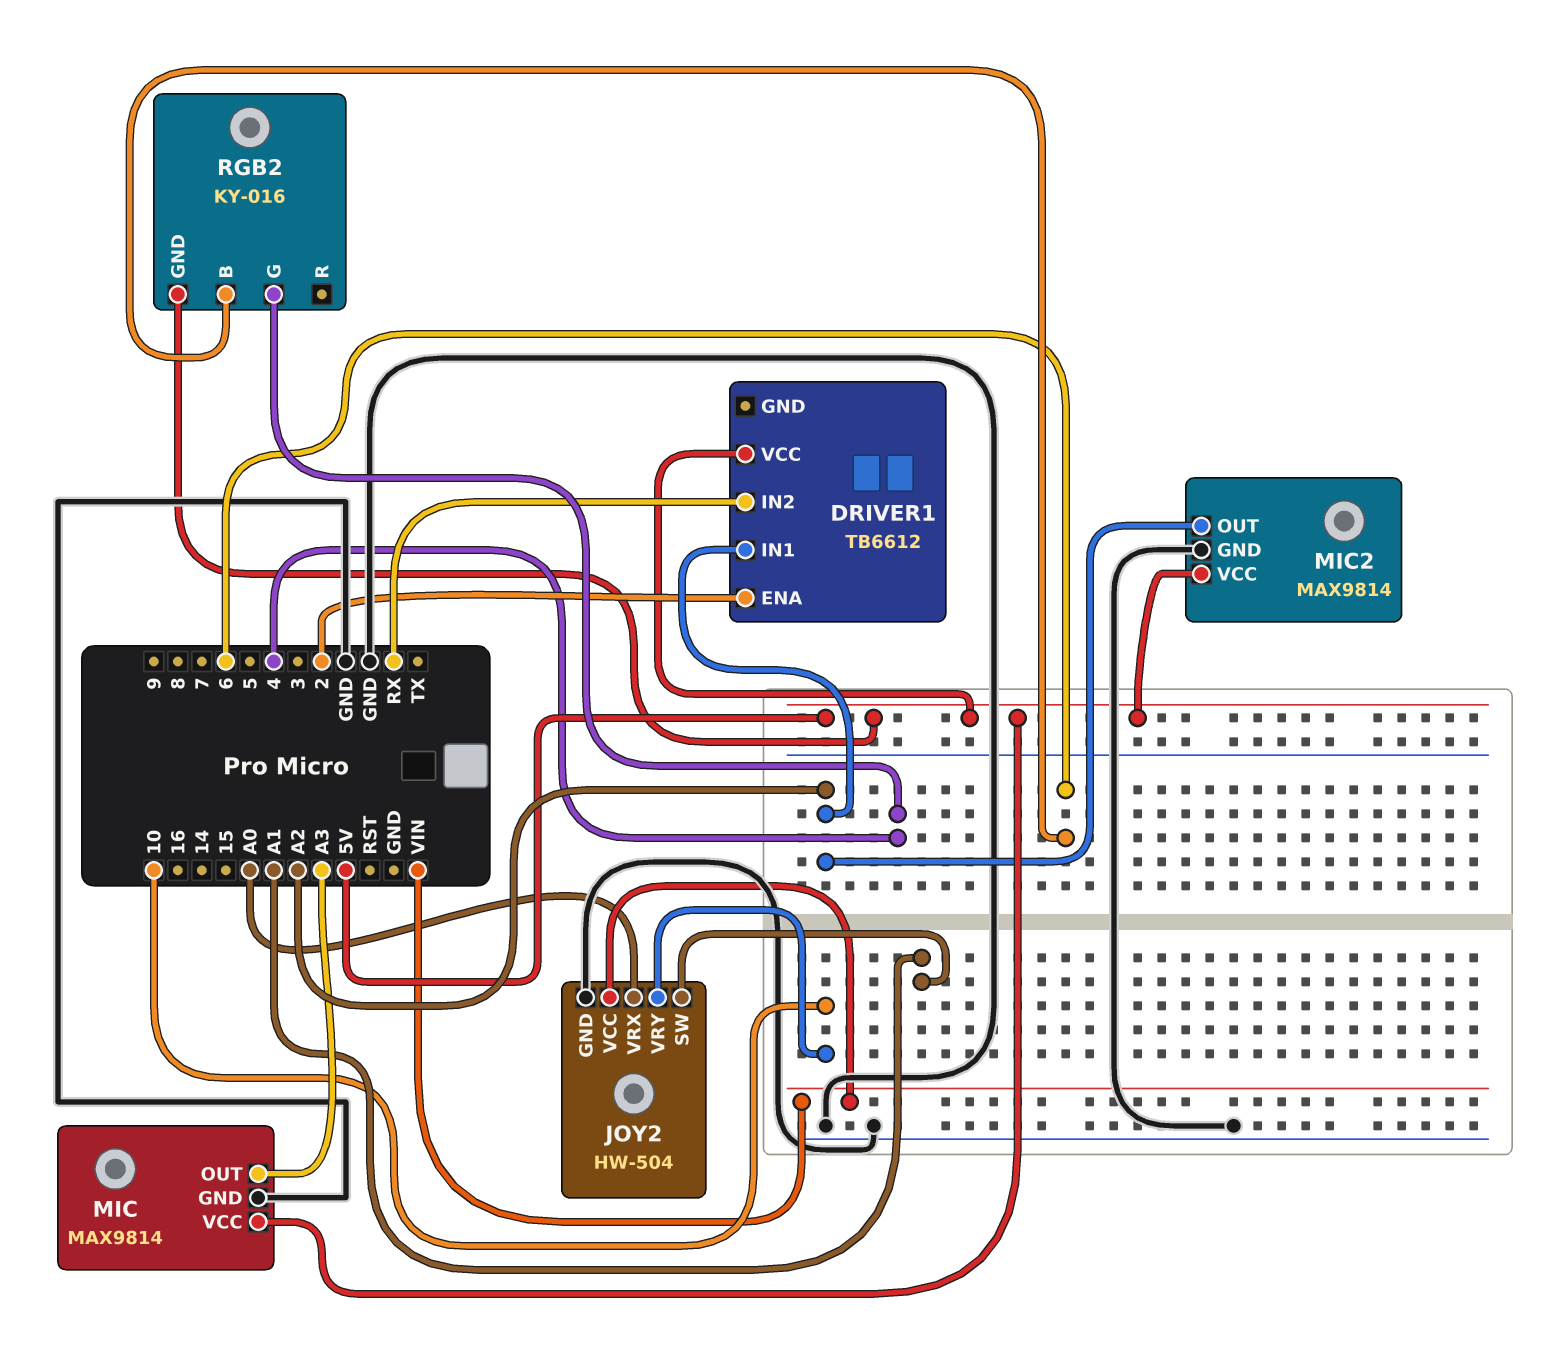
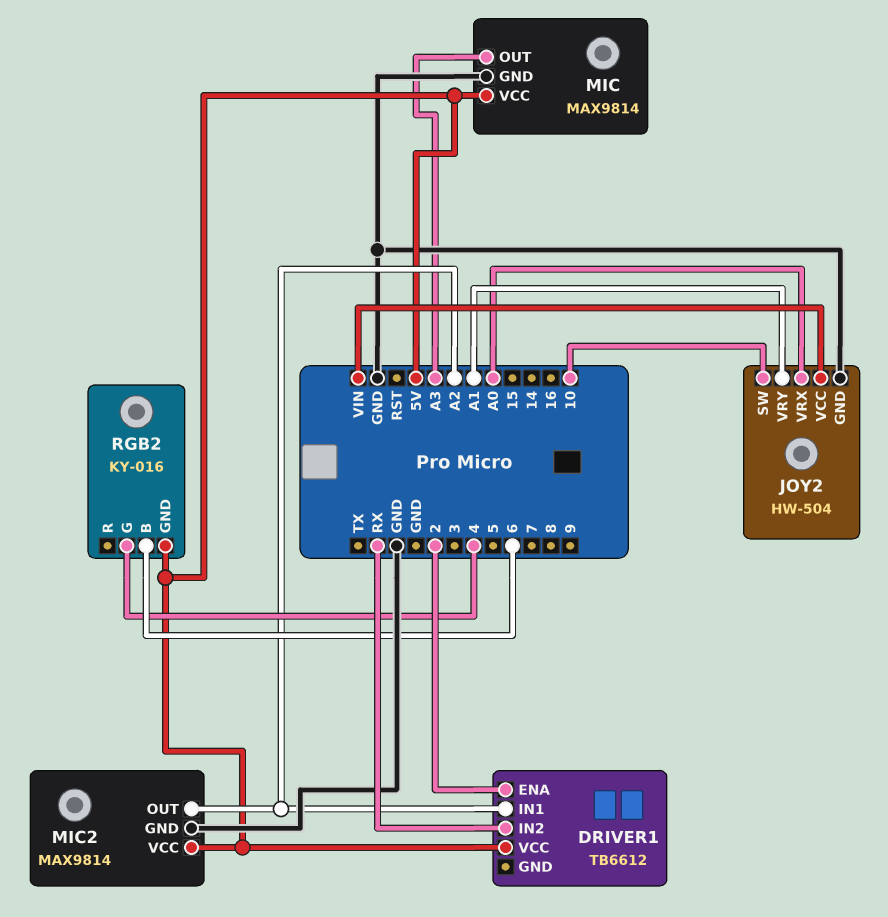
JOY2 pin SW: A1 -> 10
JOY2 pin VRY: 10 -> A1

